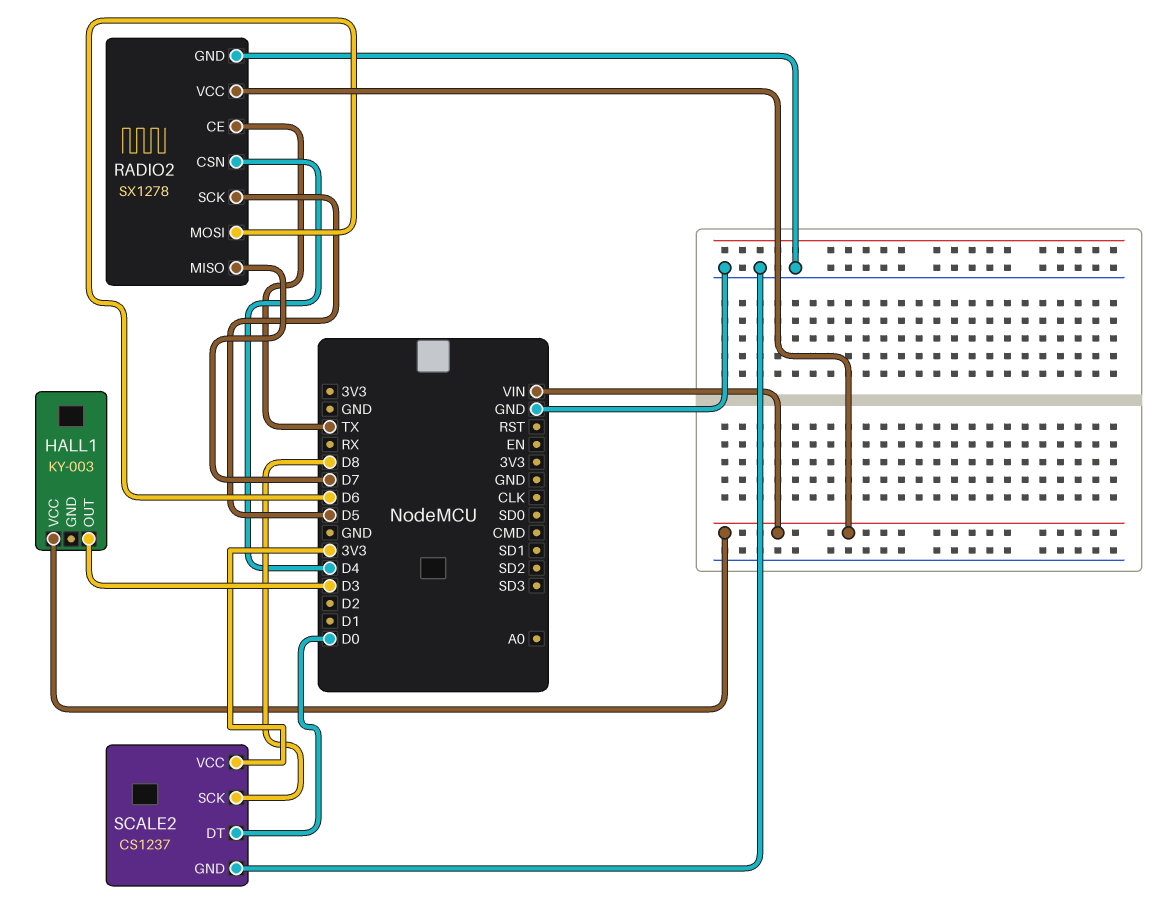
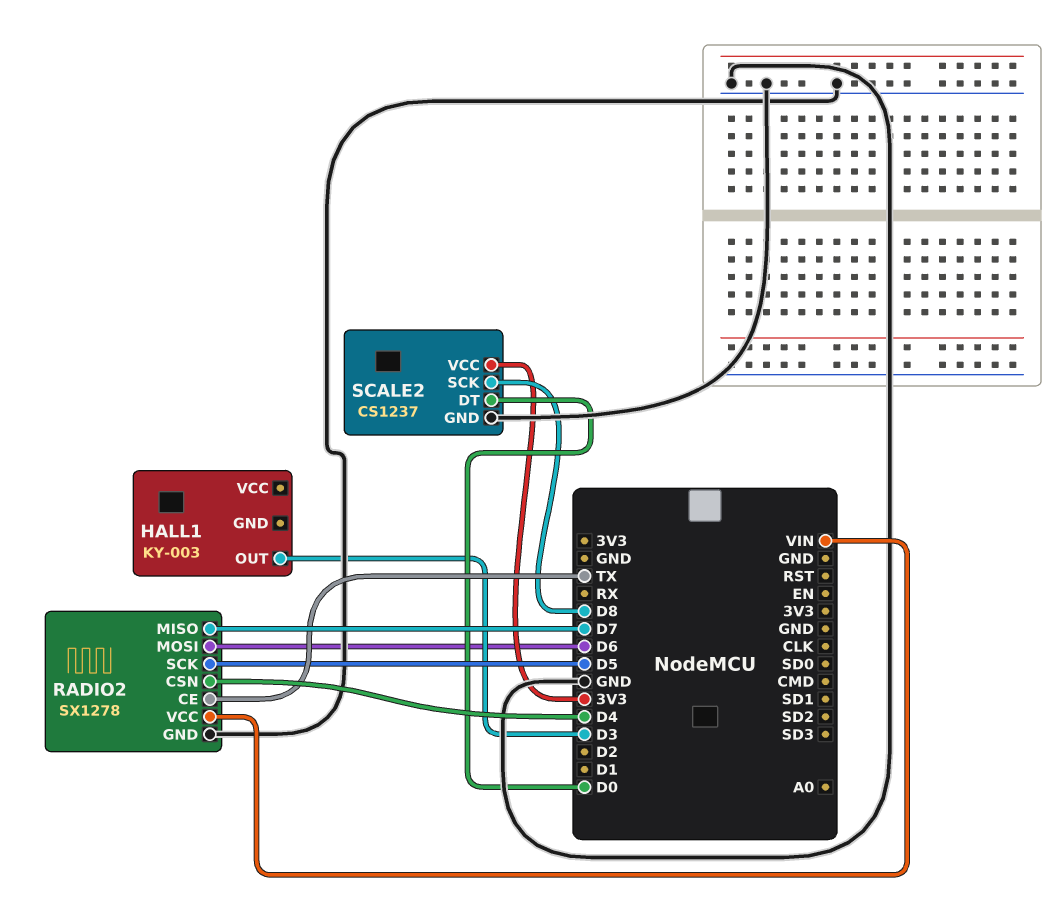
HALL1 pin VCC: VIN -> none

